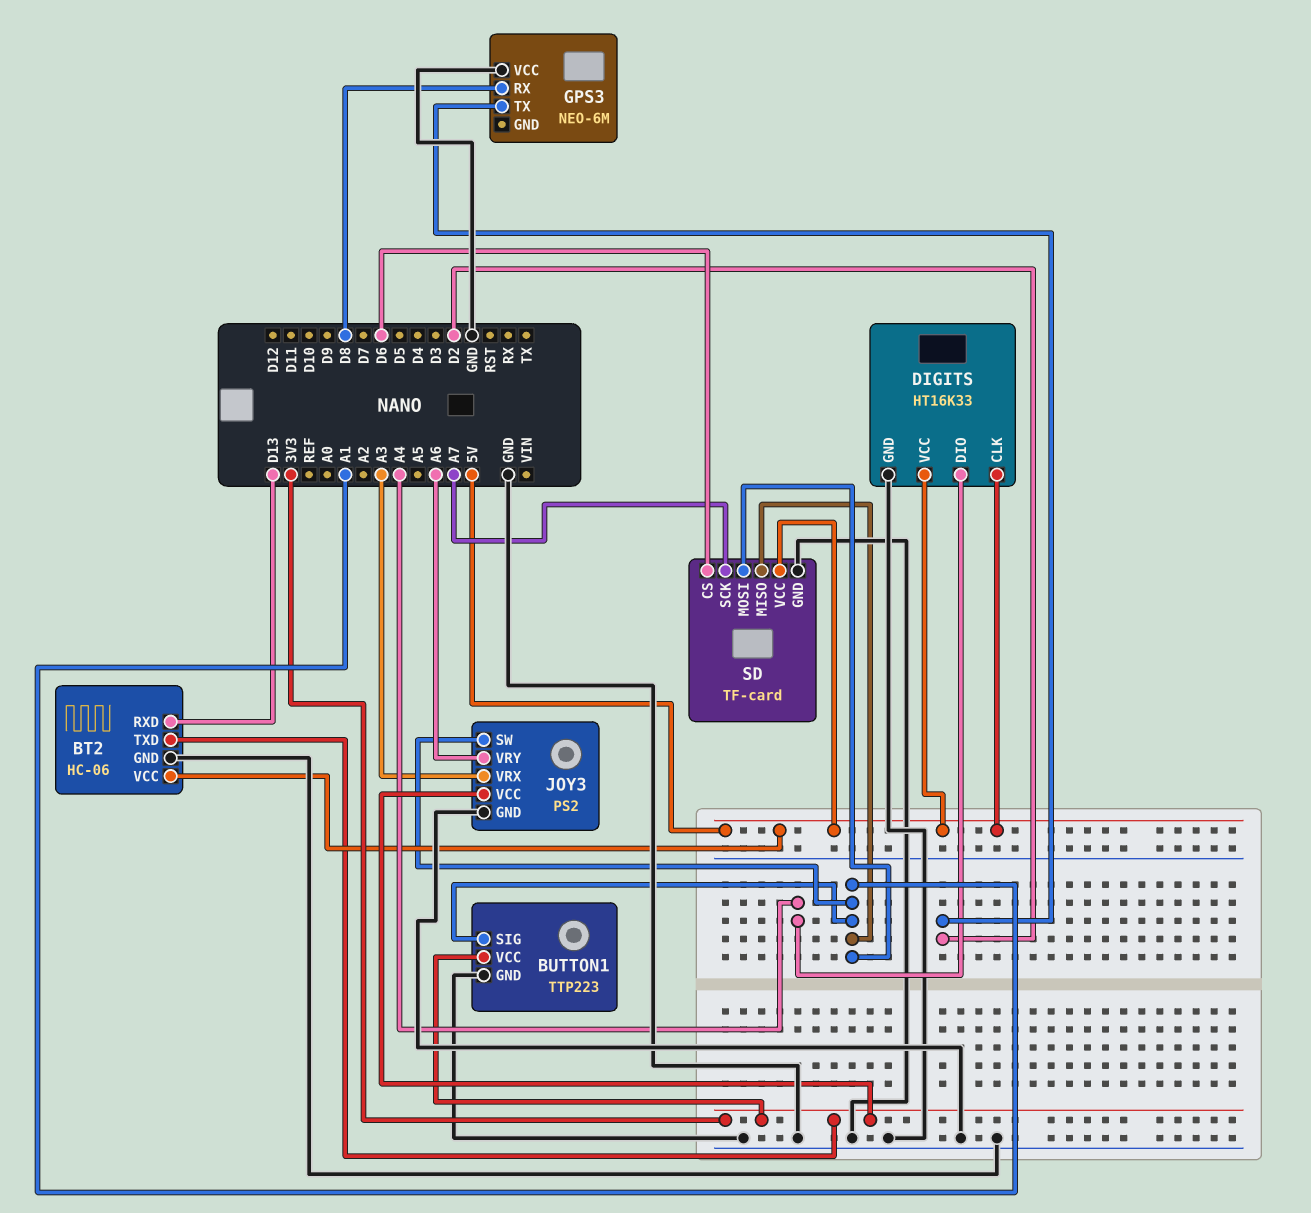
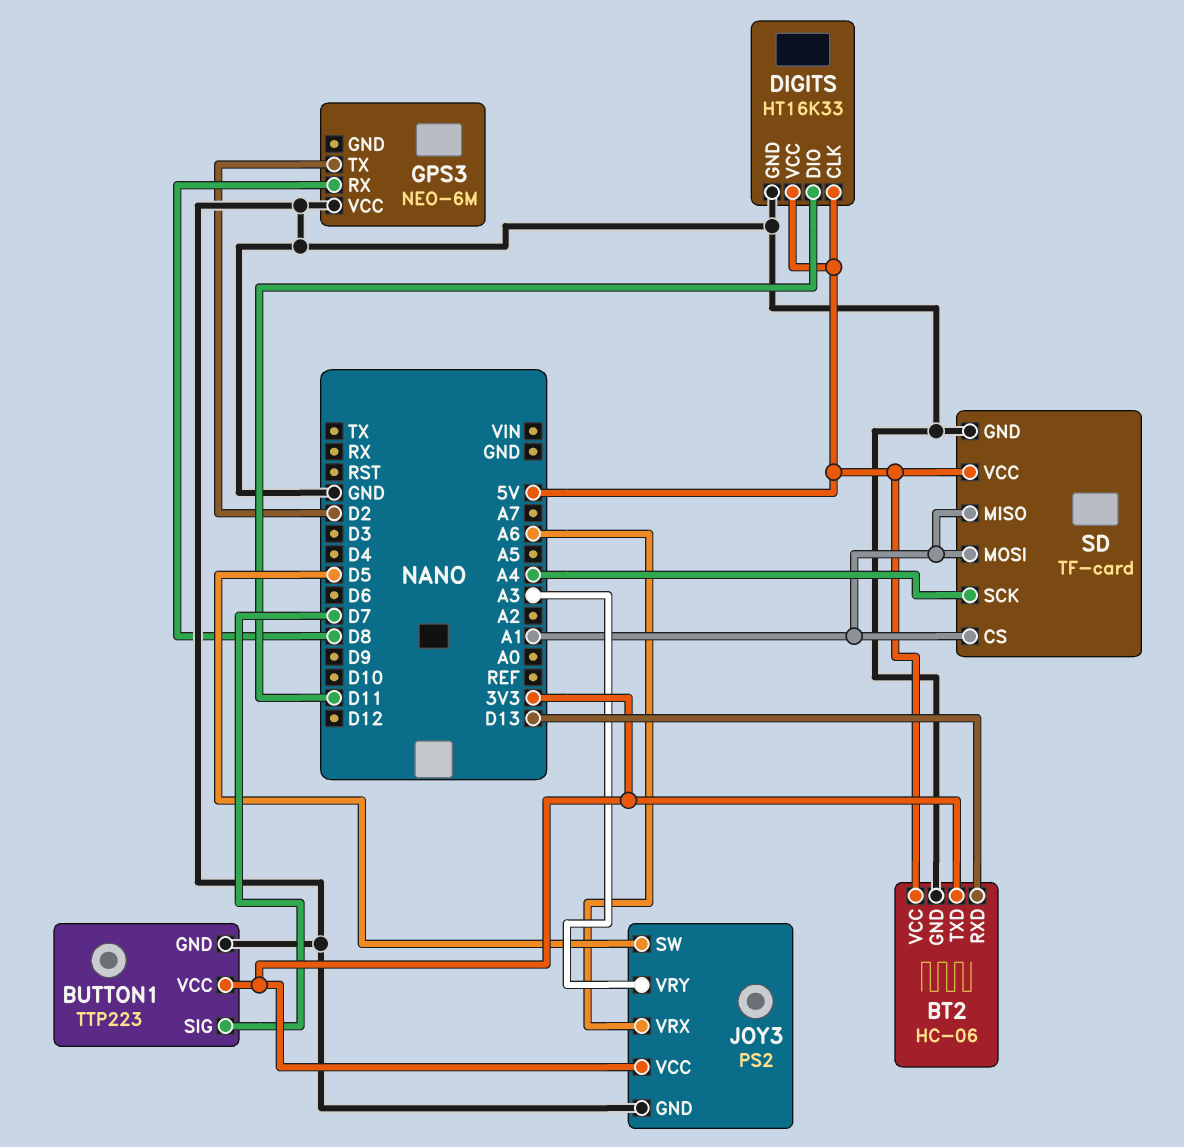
BUTTON1 pin SIG: A1 -> D7
DIGITS pin DIO: A4 -> D11
JOY3 pin SW: A1 -> D5
JOY3 pin VRX: A3 -> A6
JOY3 pin VRY: A6 -> A3
SD pin CS: D6 -> A1
SD pin SCK: A7 -> A4

